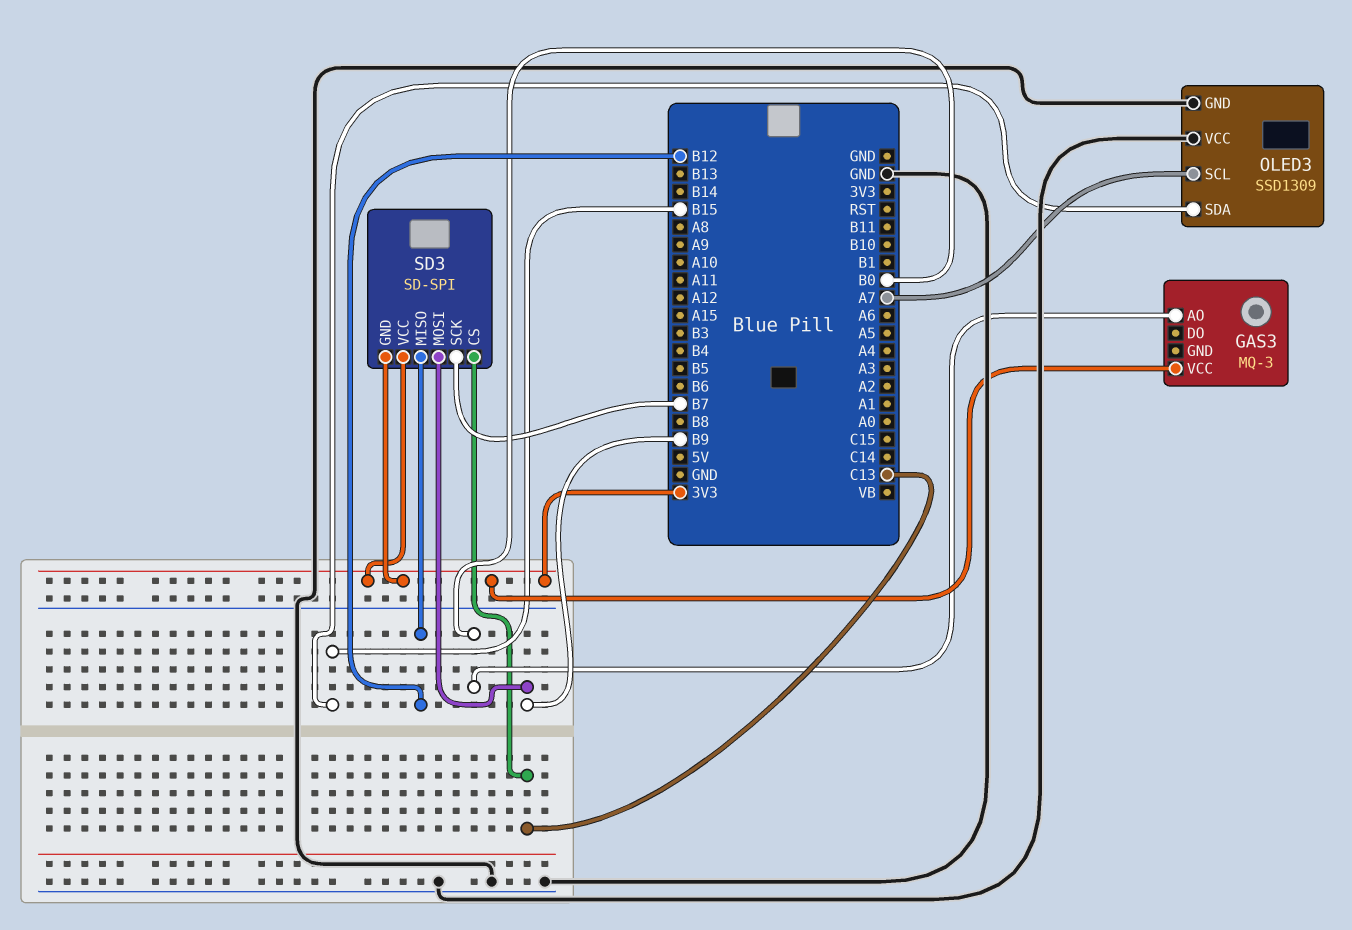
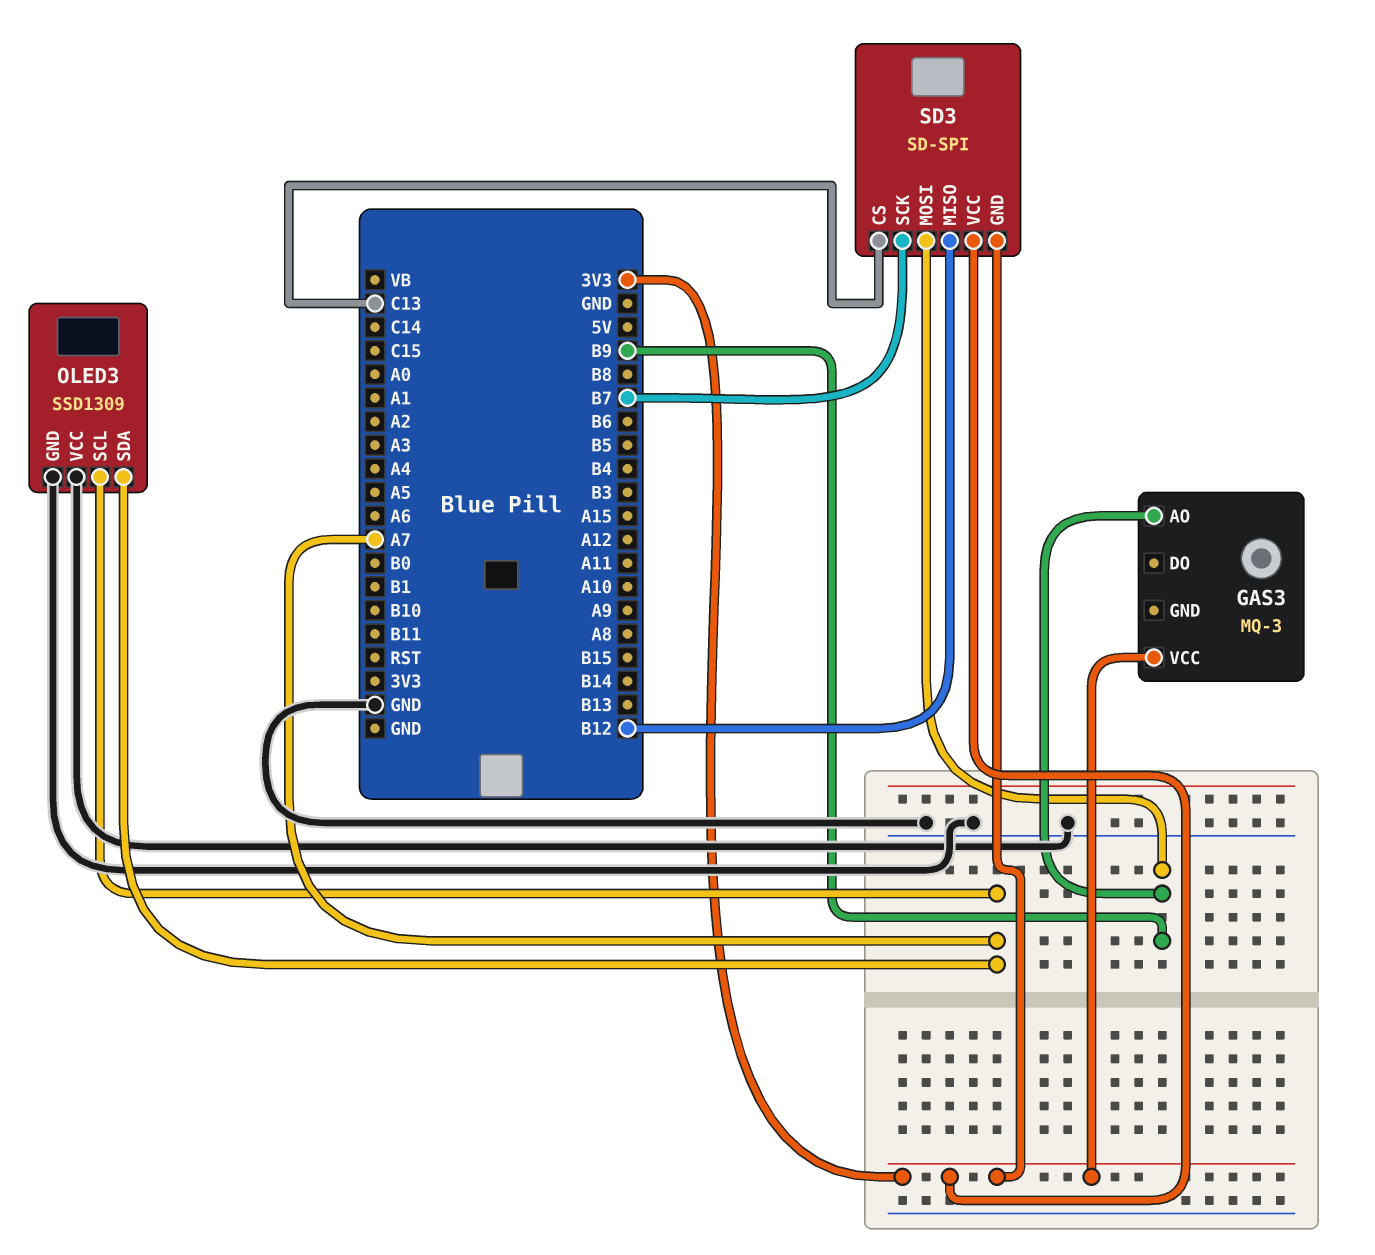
GAS3 pin AO: B0 -> B9
OLED3 pin SDA: B15 -> A7

